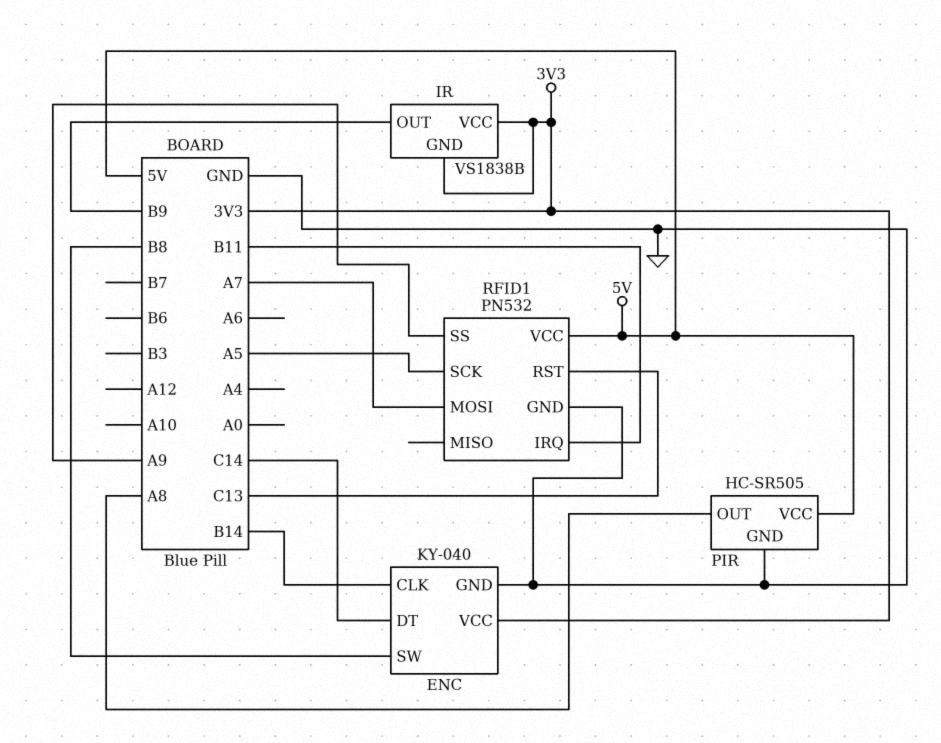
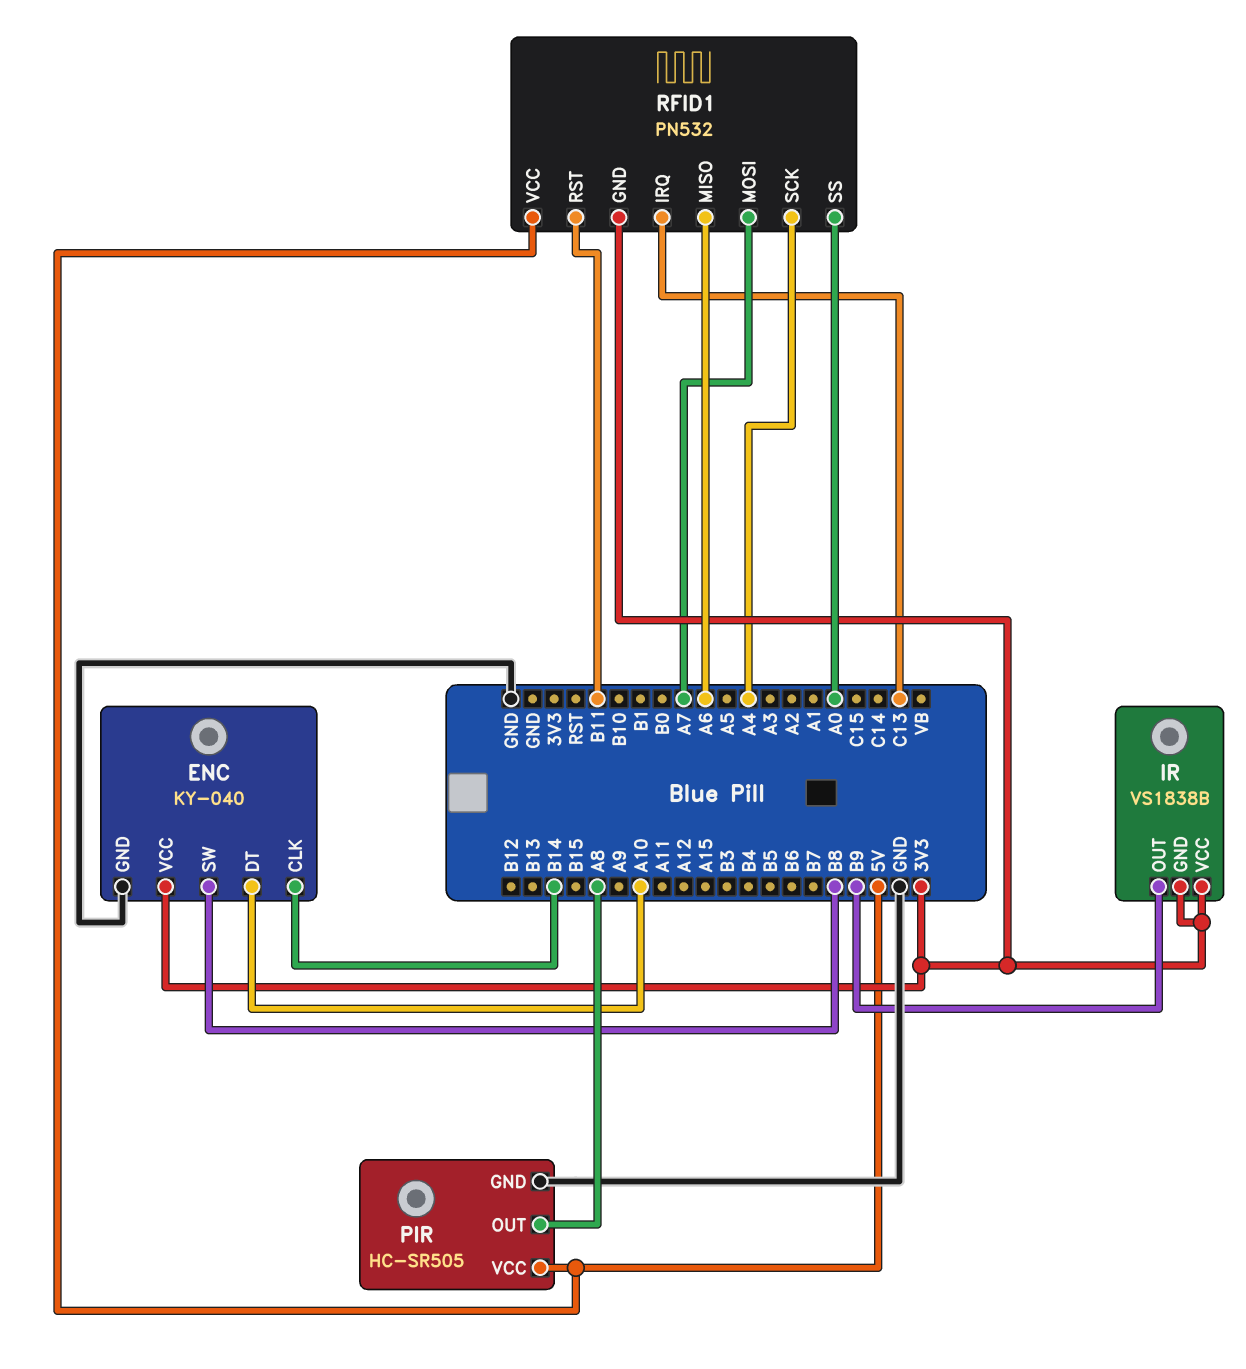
ENC pin DT: C14 -> A10
RFID1 pin GND: GND -> 3V3
RFID1 pin IRQ: B11 -> C13
RFID1 pin MISO: none -> A6
RFID1 pin RST: C13 -> B11
RFID1 pin SCK: A5 -> A4
RFID1 pin SS: A9 -> A0

